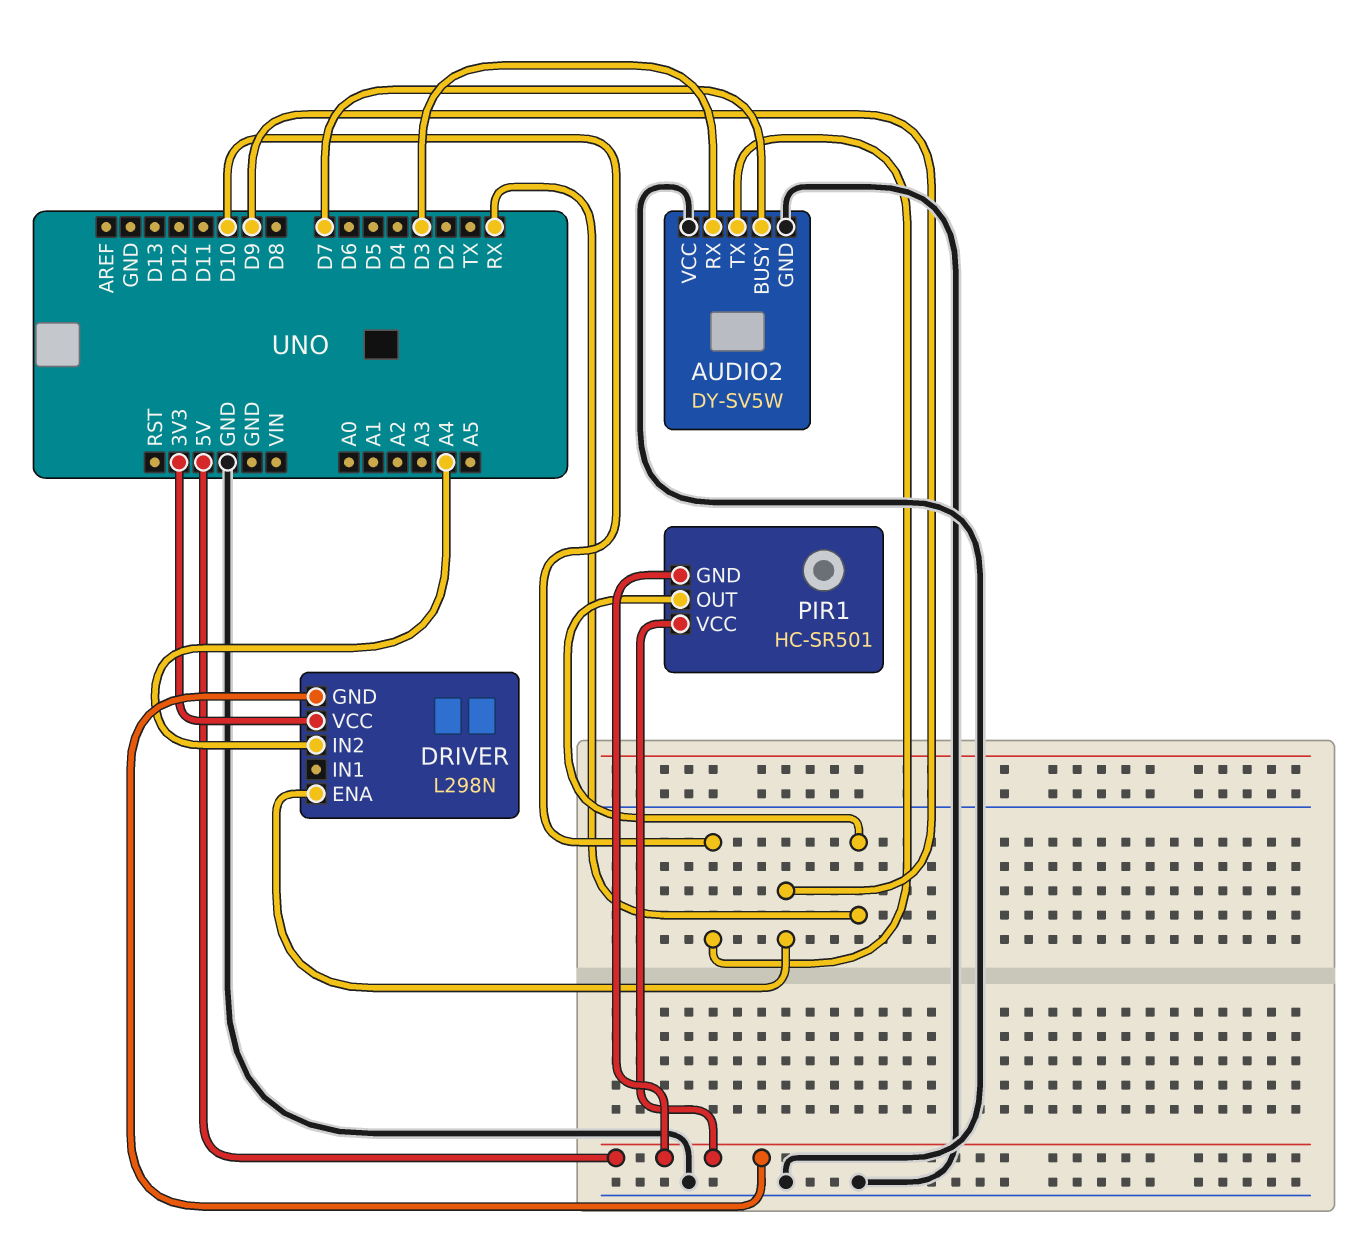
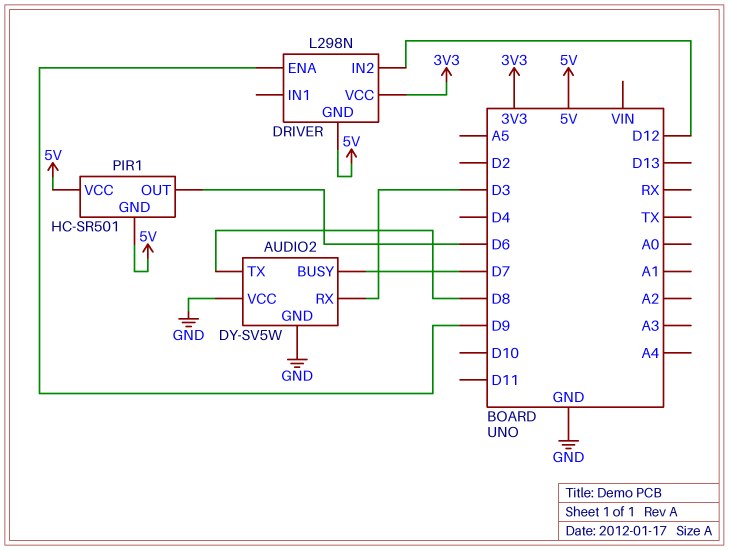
AUDIO2 pin TX: D10 -> D8
DRIVER pin IN2: A4 -> D12
PIR1 pin OUT: RX -> D6

